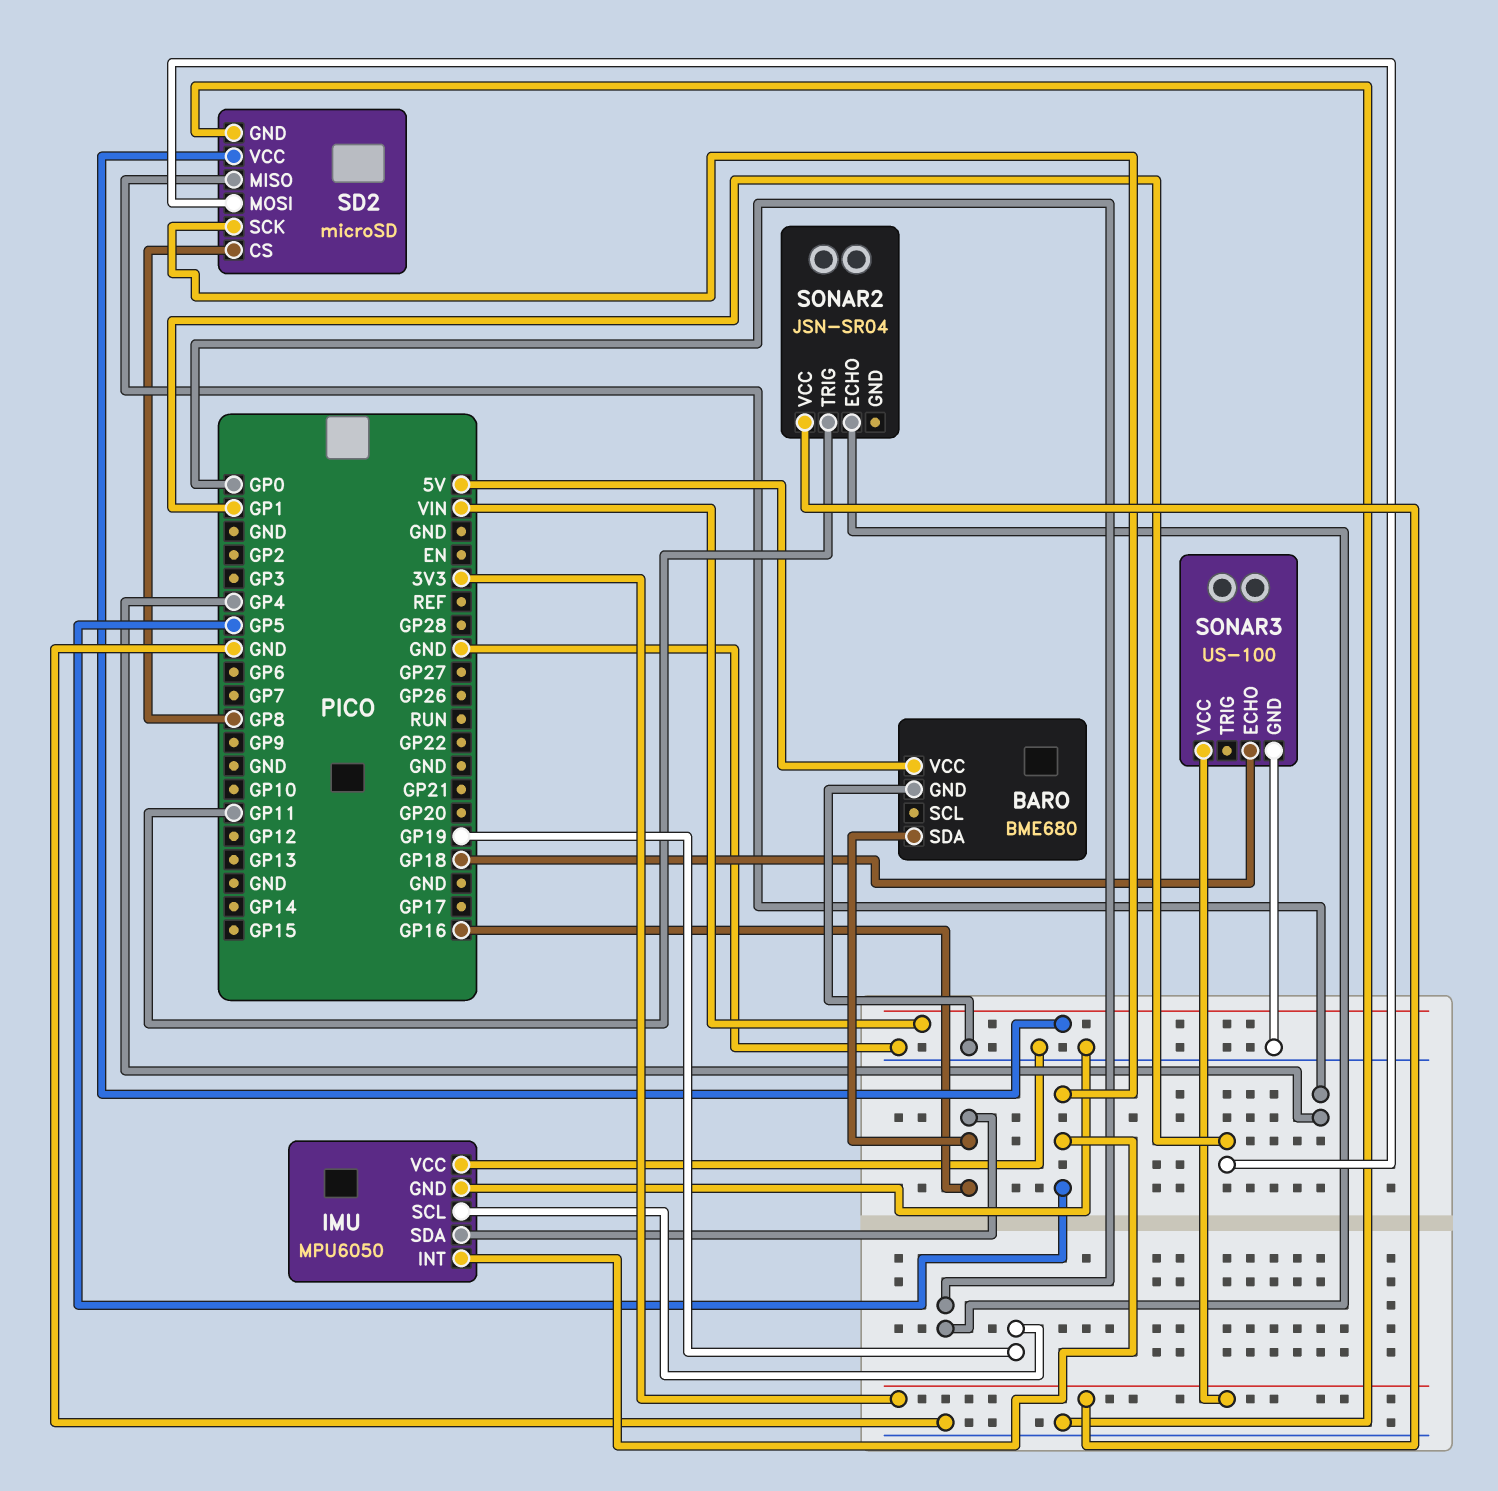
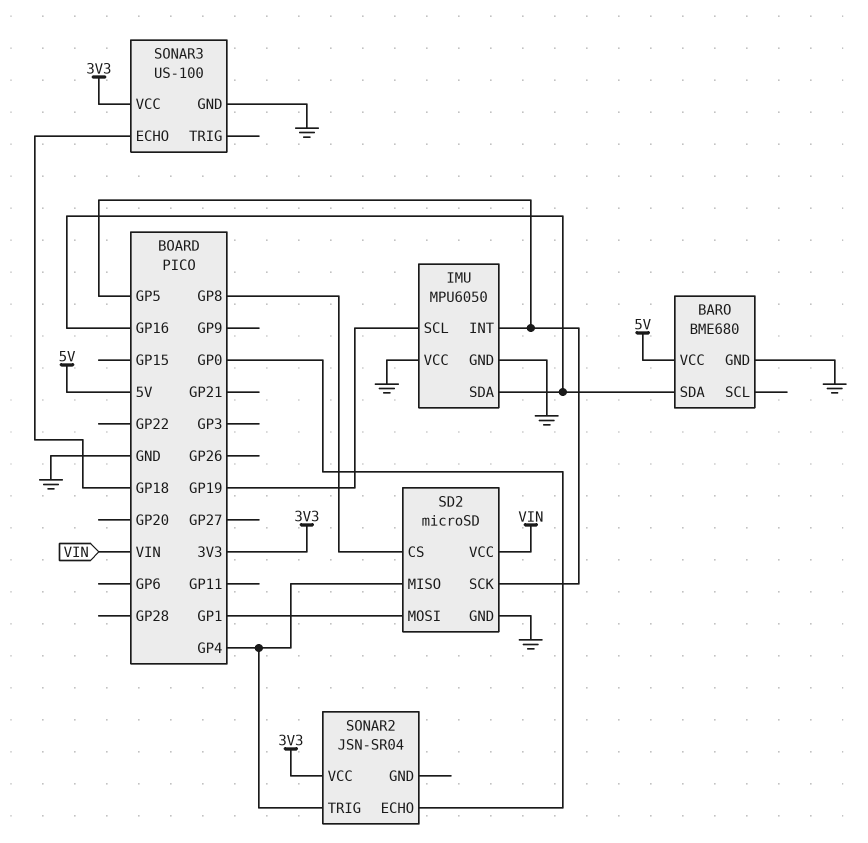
SONAR2 pin TRIG: GP11 -> GP4

